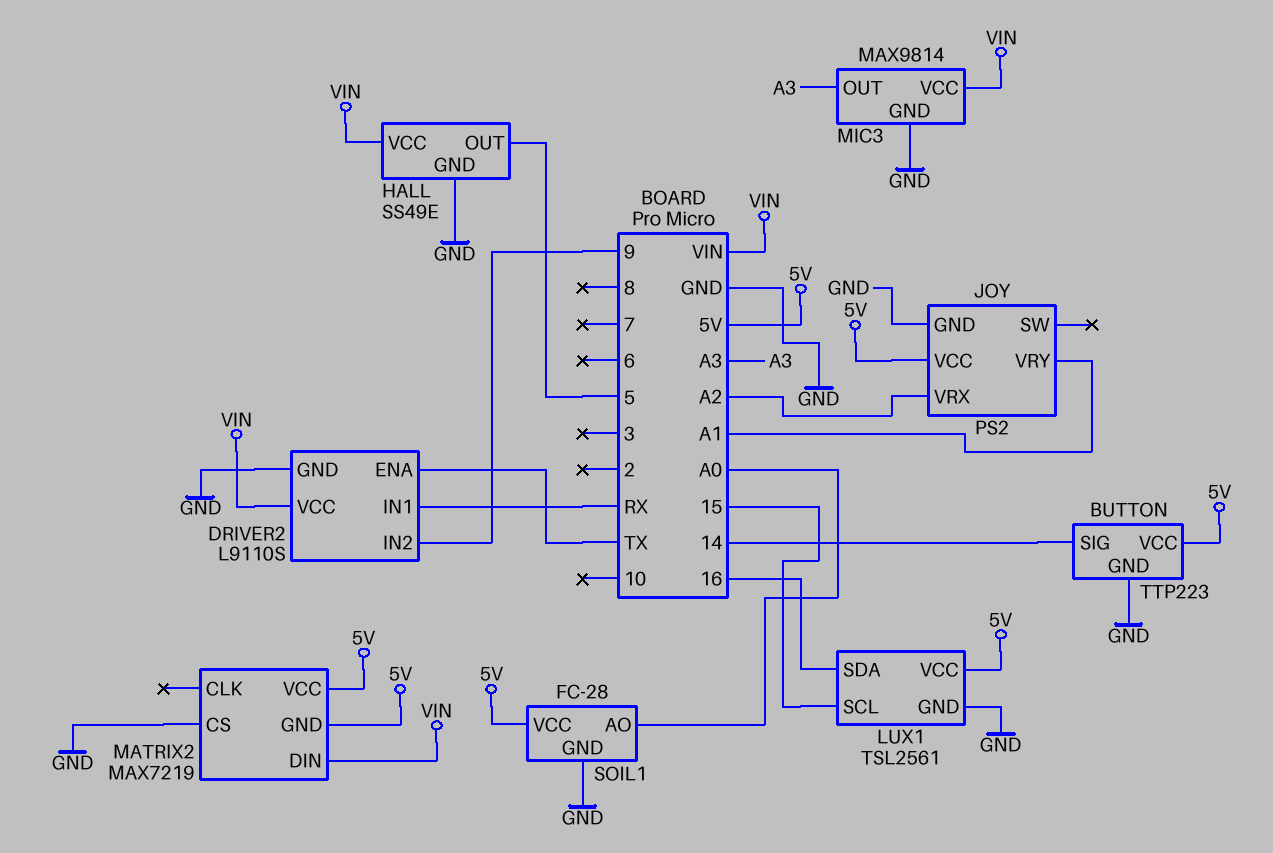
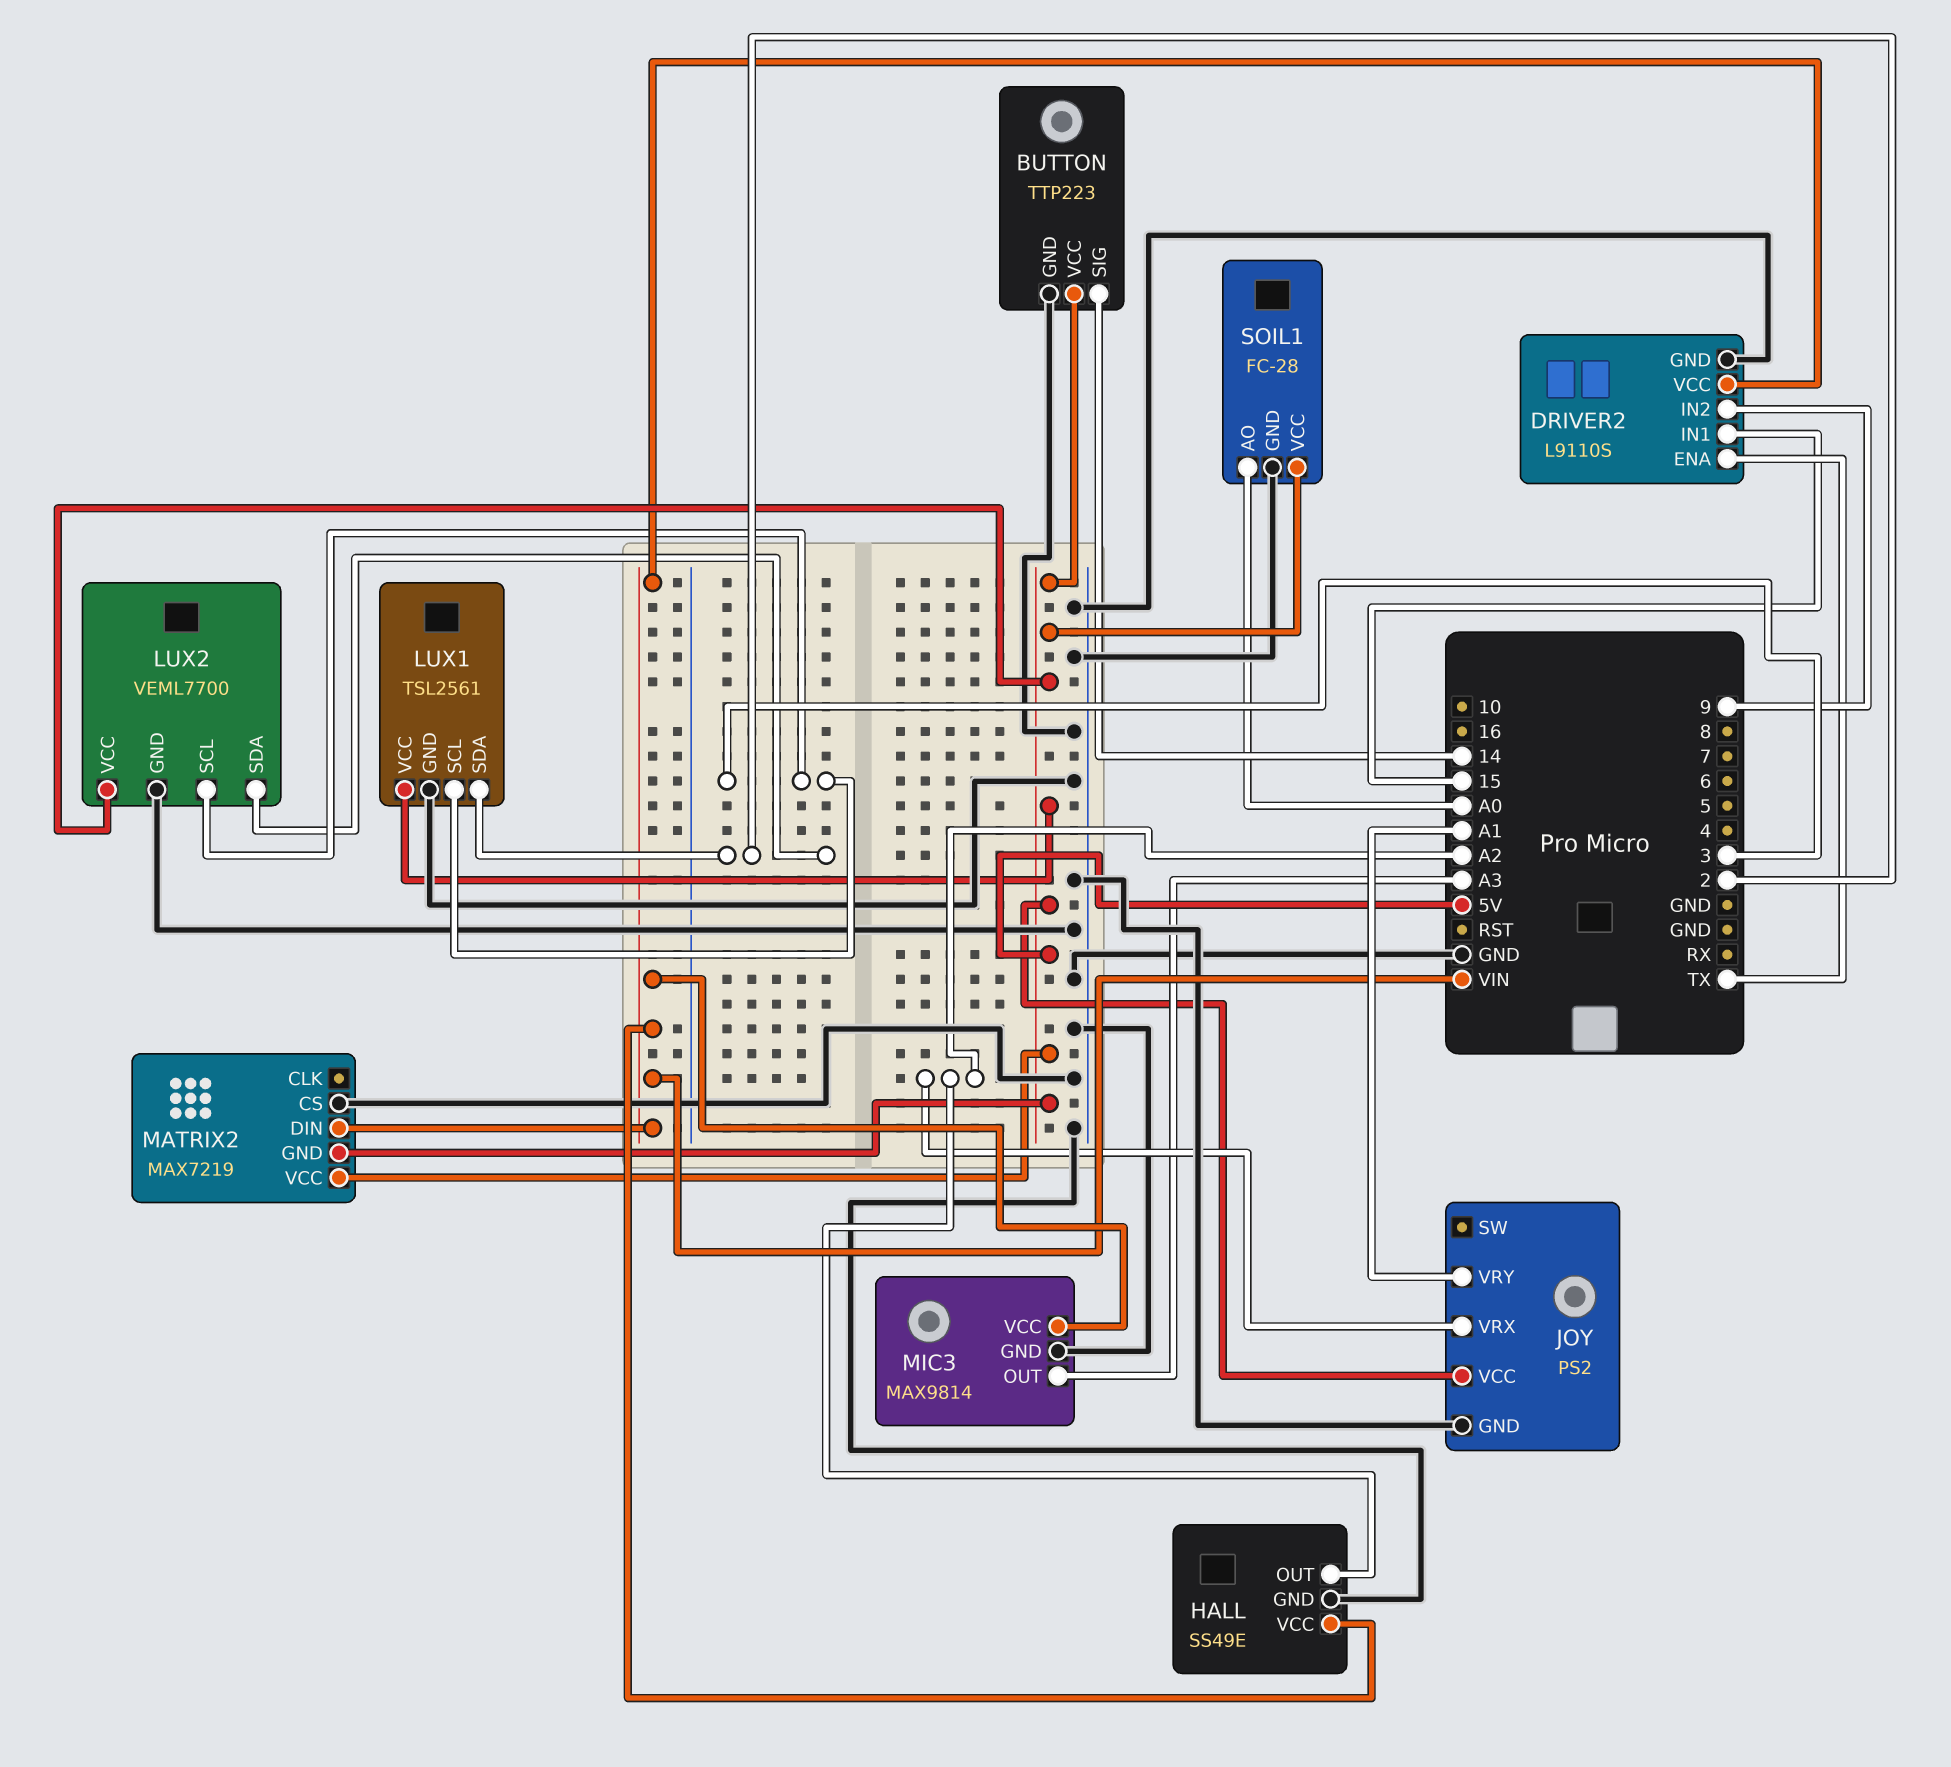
DRIVER2 pin IN1: RX -> 15
HALL pin OUT: 5 -> A2
LUX1 pin SCL: 15 -> 3
LUX1 pin SDA: 16 -> 2
LUX2: none -> VEML7700
LUX2 pin GND: none -> GND
LUX2 pin SCL: none -> 3
LUX2 pin SDA: none -> 2
LUX2 pin VCC: none -> 5V

